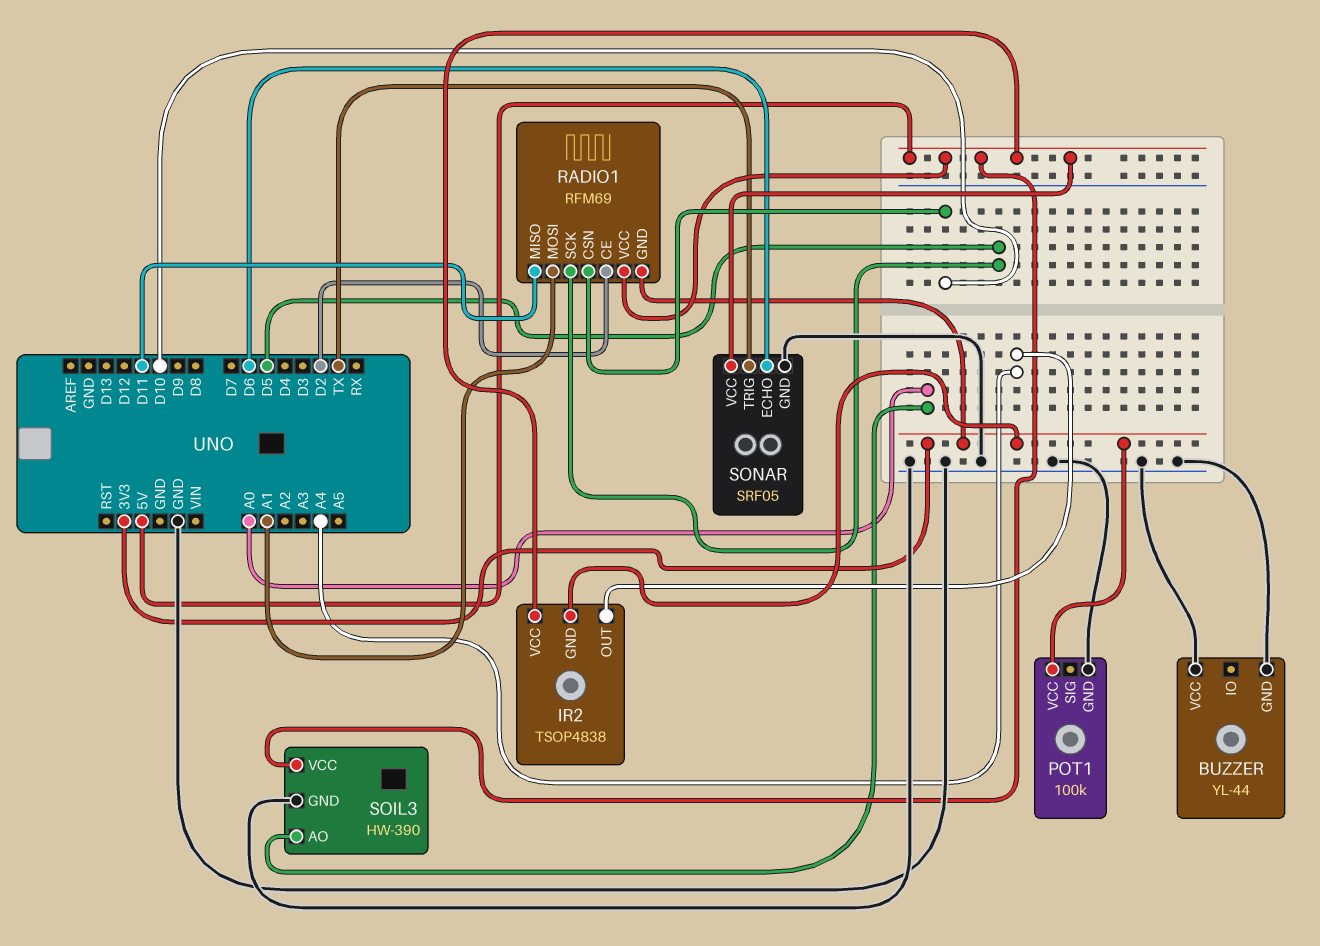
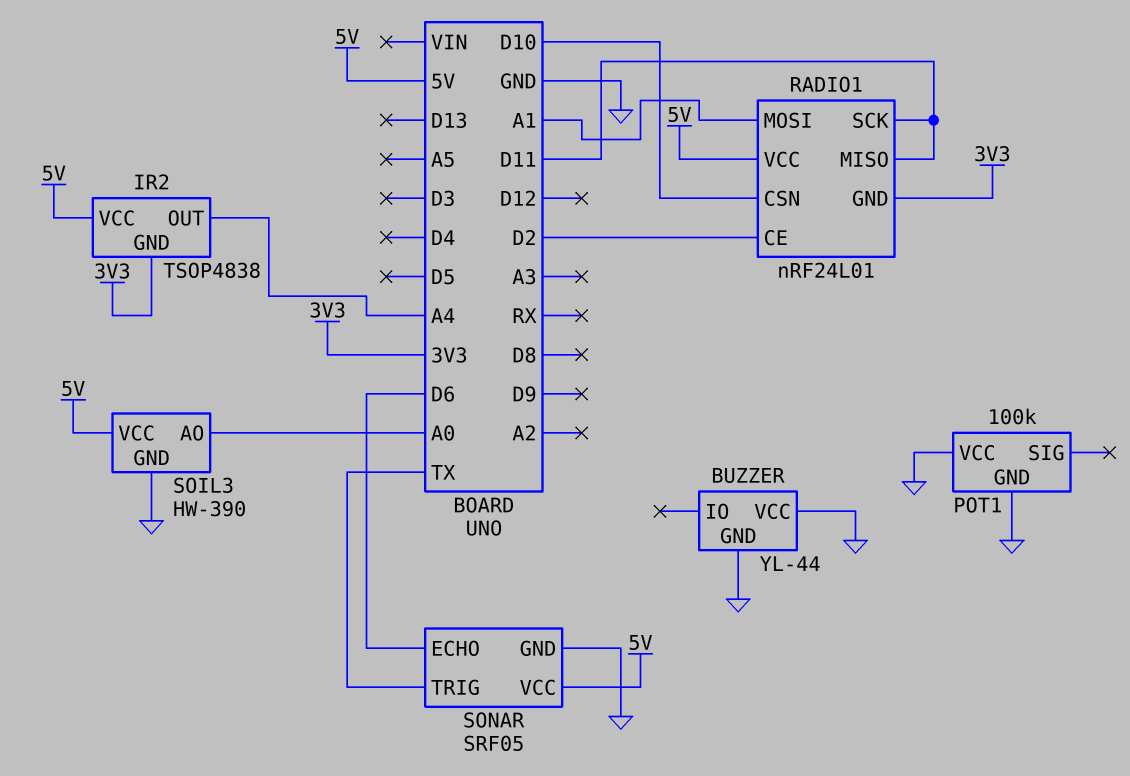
POT1 pin VCC: 3V3 -> GND
RADIO1: RFM69 -> nRF24L01
RADIO1 pin SCK: D5 -> D11

